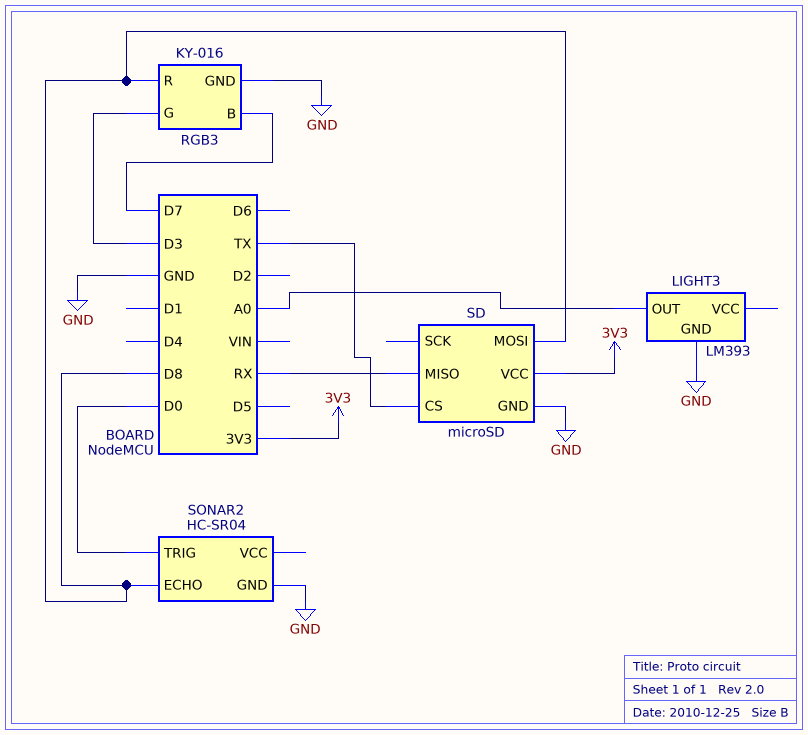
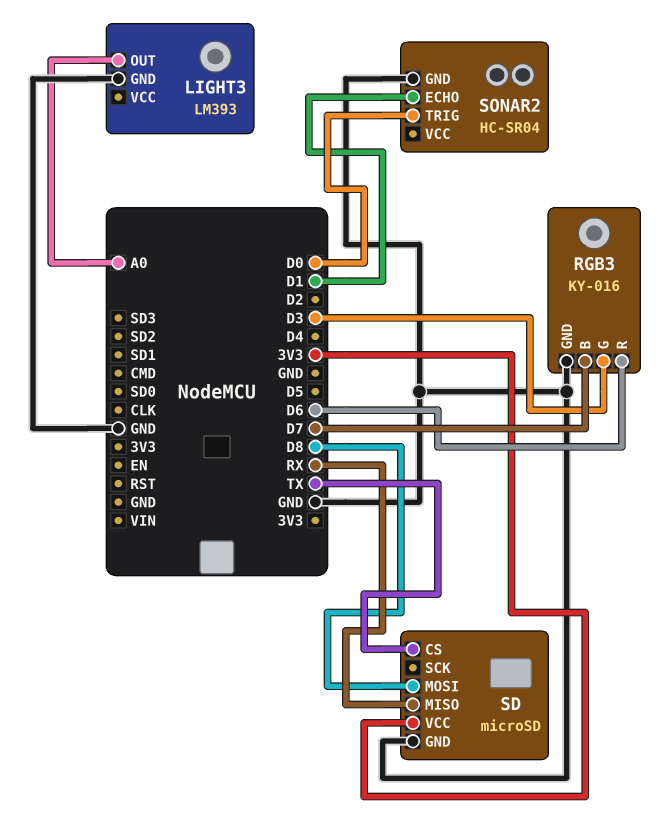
RGB3 pin R: D8 -> D6
SONAR2 pin ECHO: D8 -> D1

